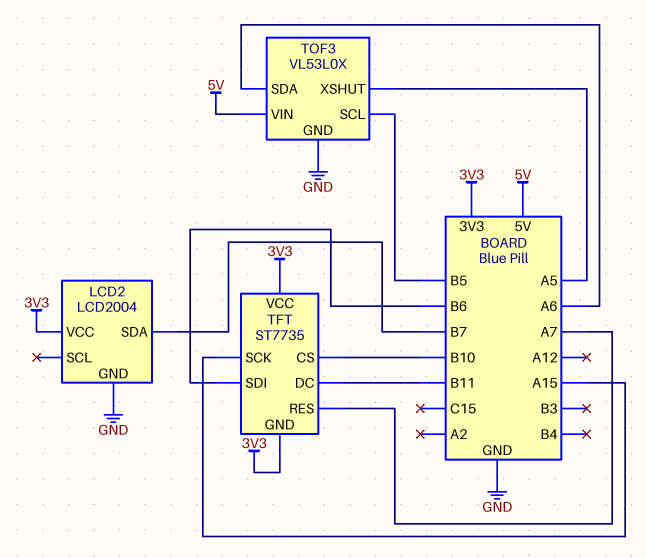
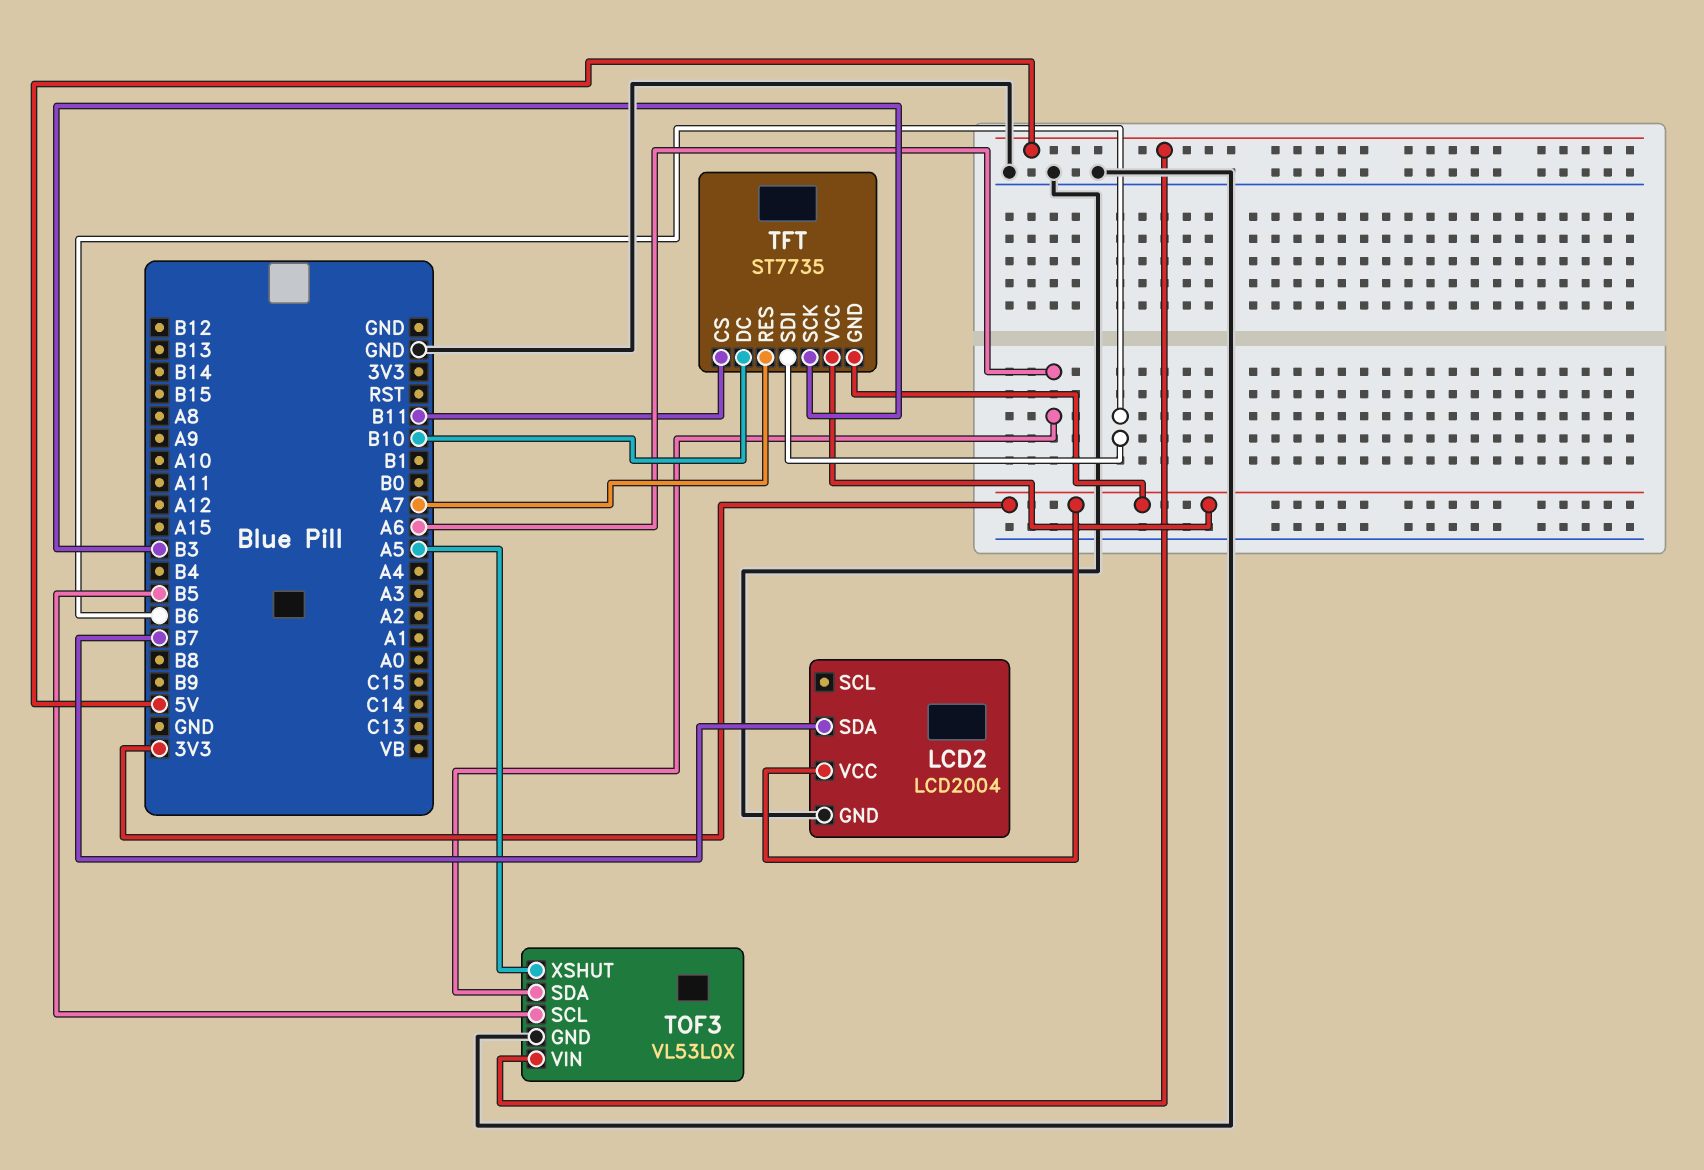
TFT pin CS: B10 -> B11
TFT pin DC: B11 -> B10
TFT pin SCK: A15 -> B3

